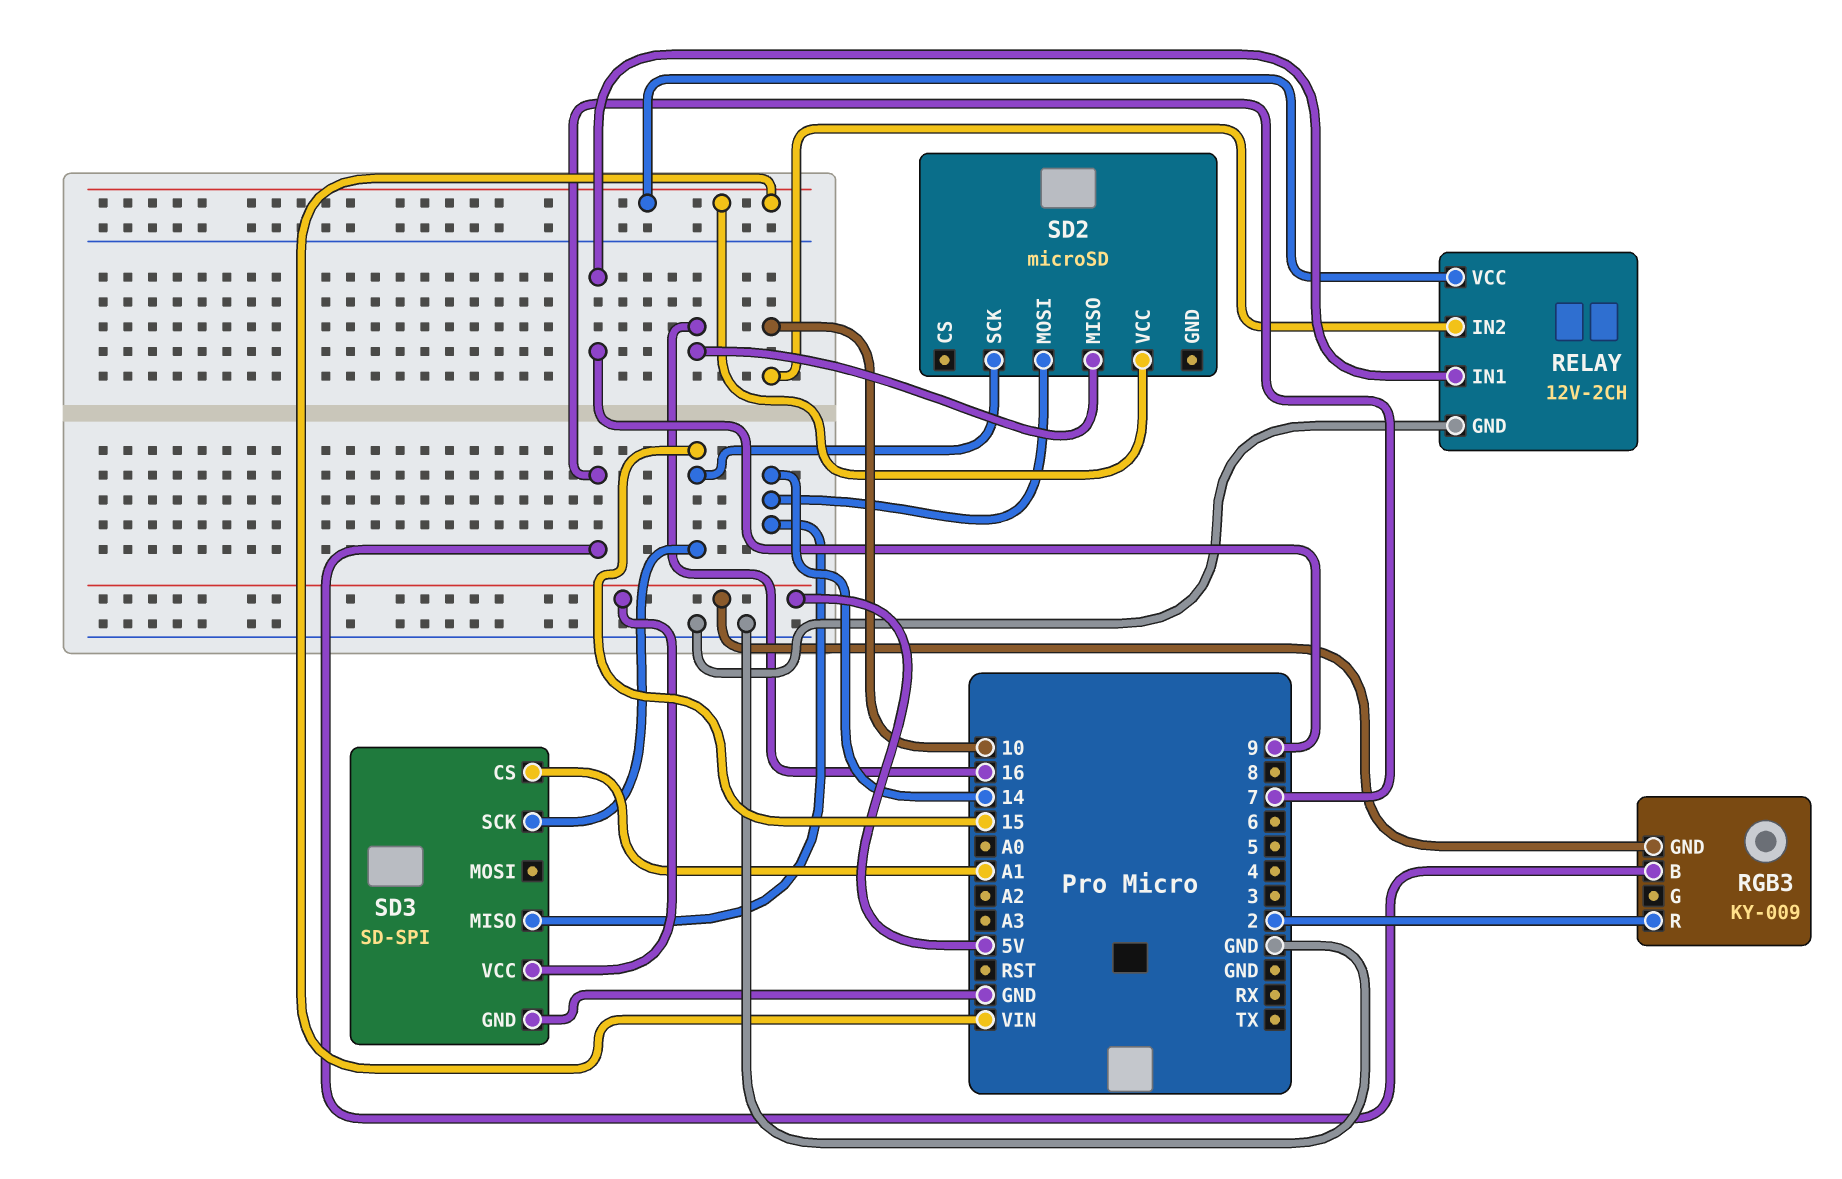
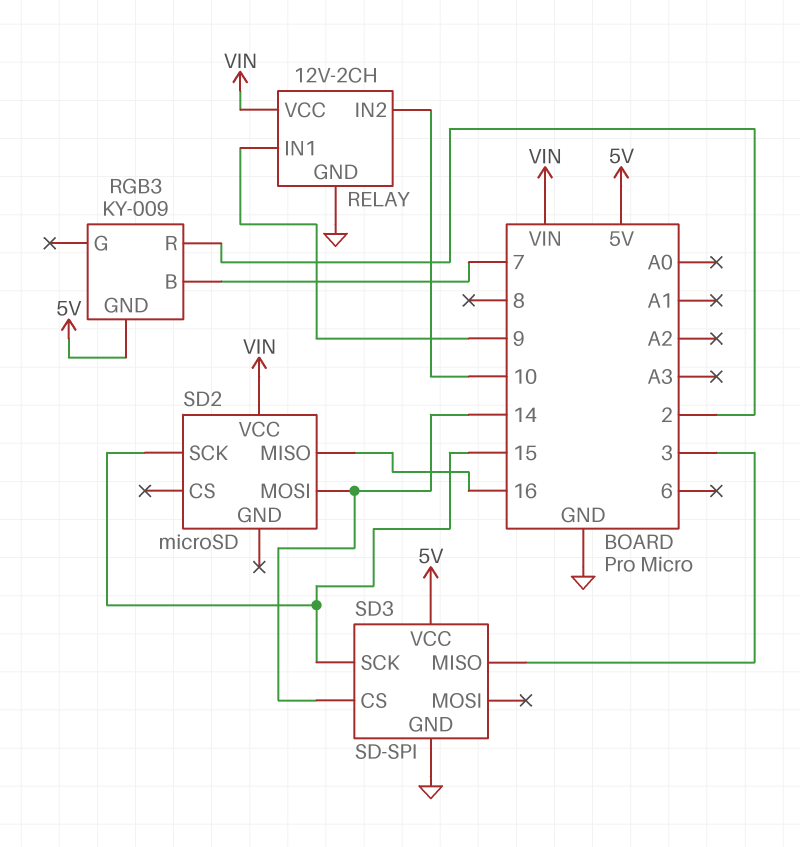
SD3 pin CS: A1 -> 14
SD3 pin MISO: 14 -> 3

